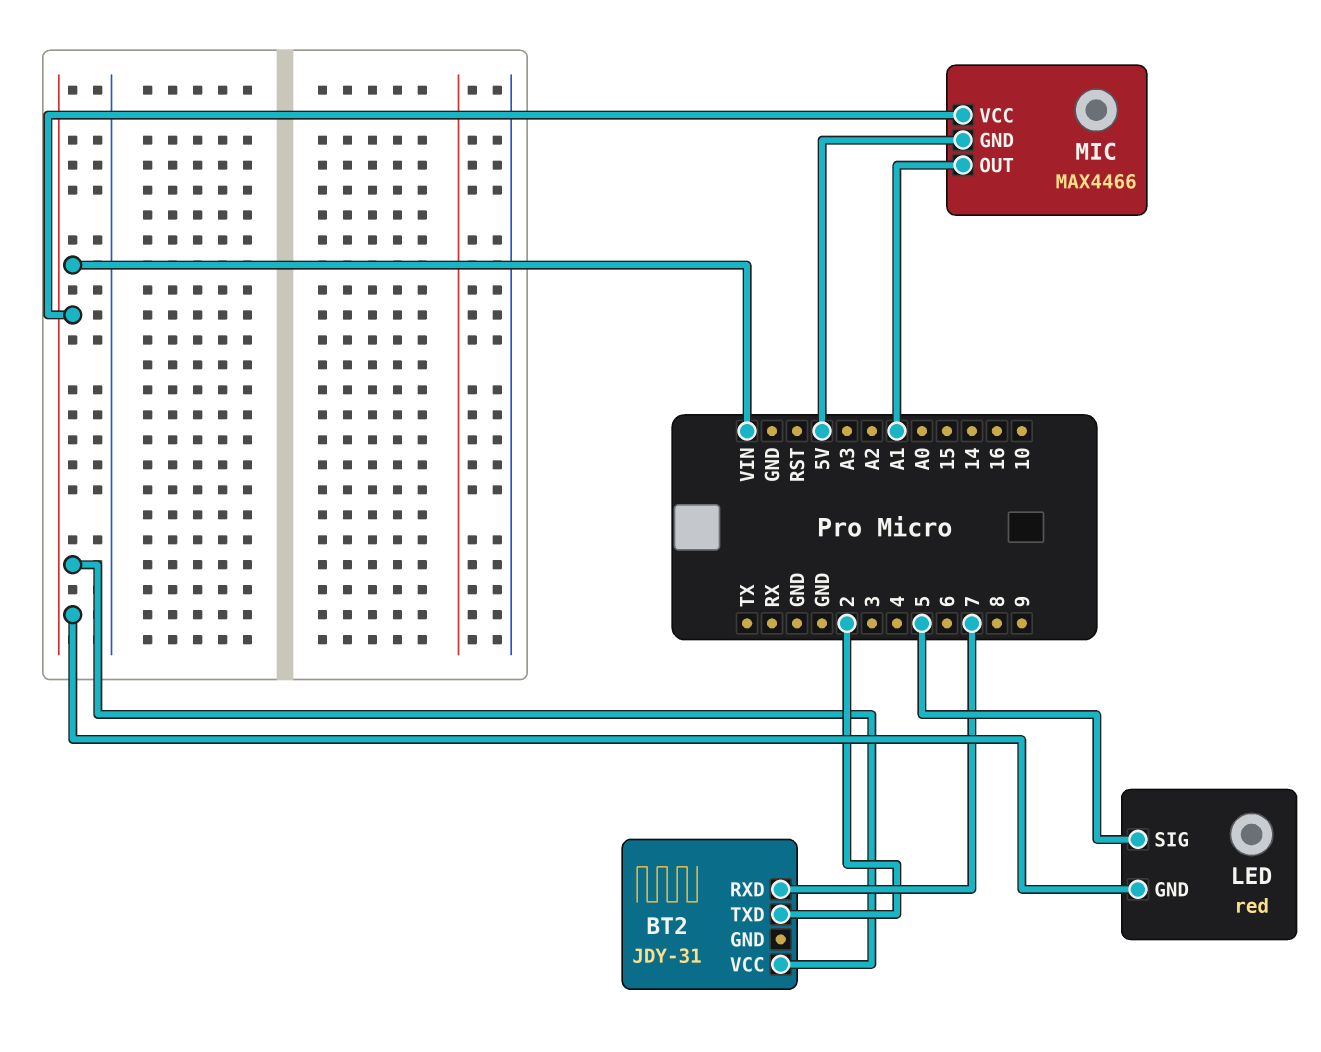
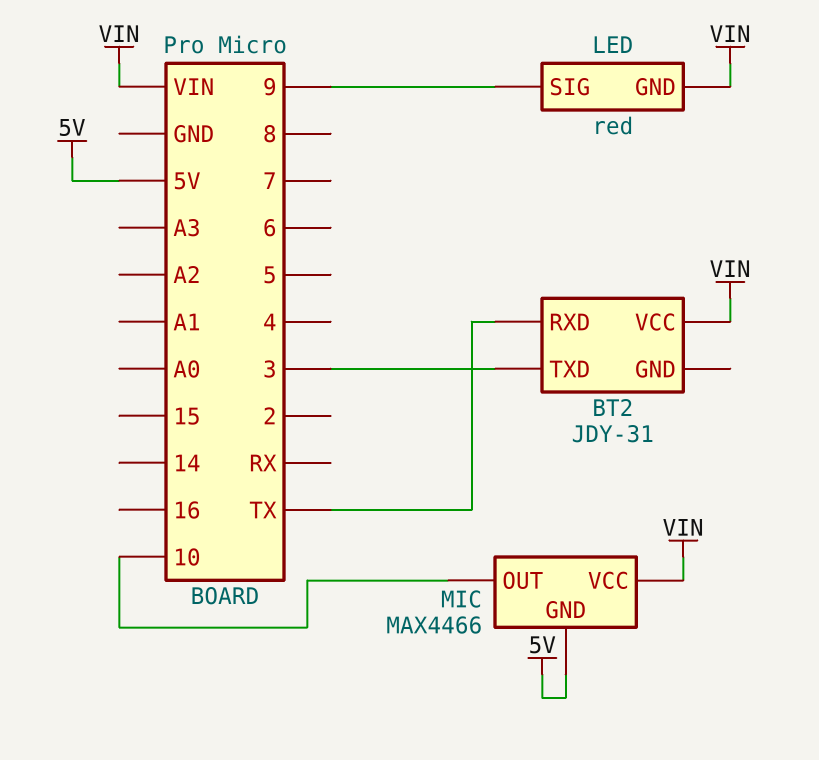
BT2 pin RXD: 7 -> TX
BT2 pin TXD: 2 -> 3
LED pin SIG: 5 -> 9
MIC pin OUT: A1 -> 10

